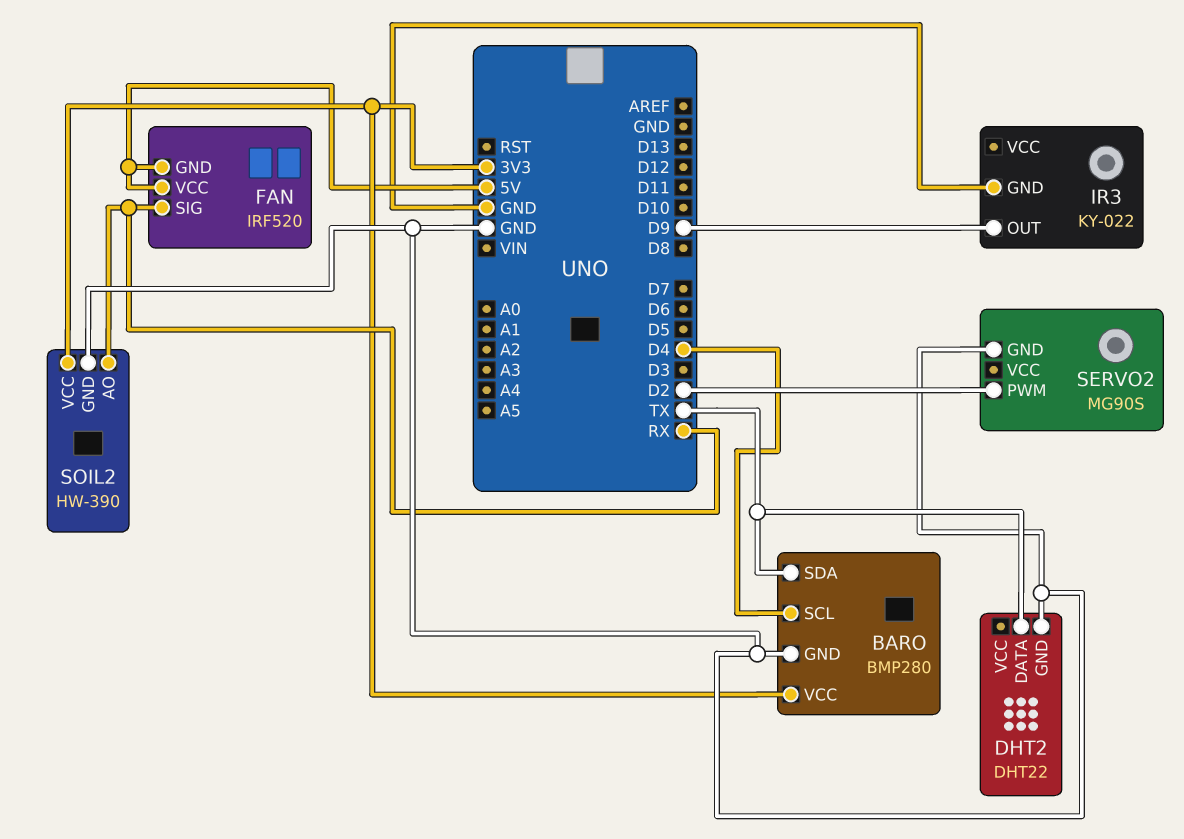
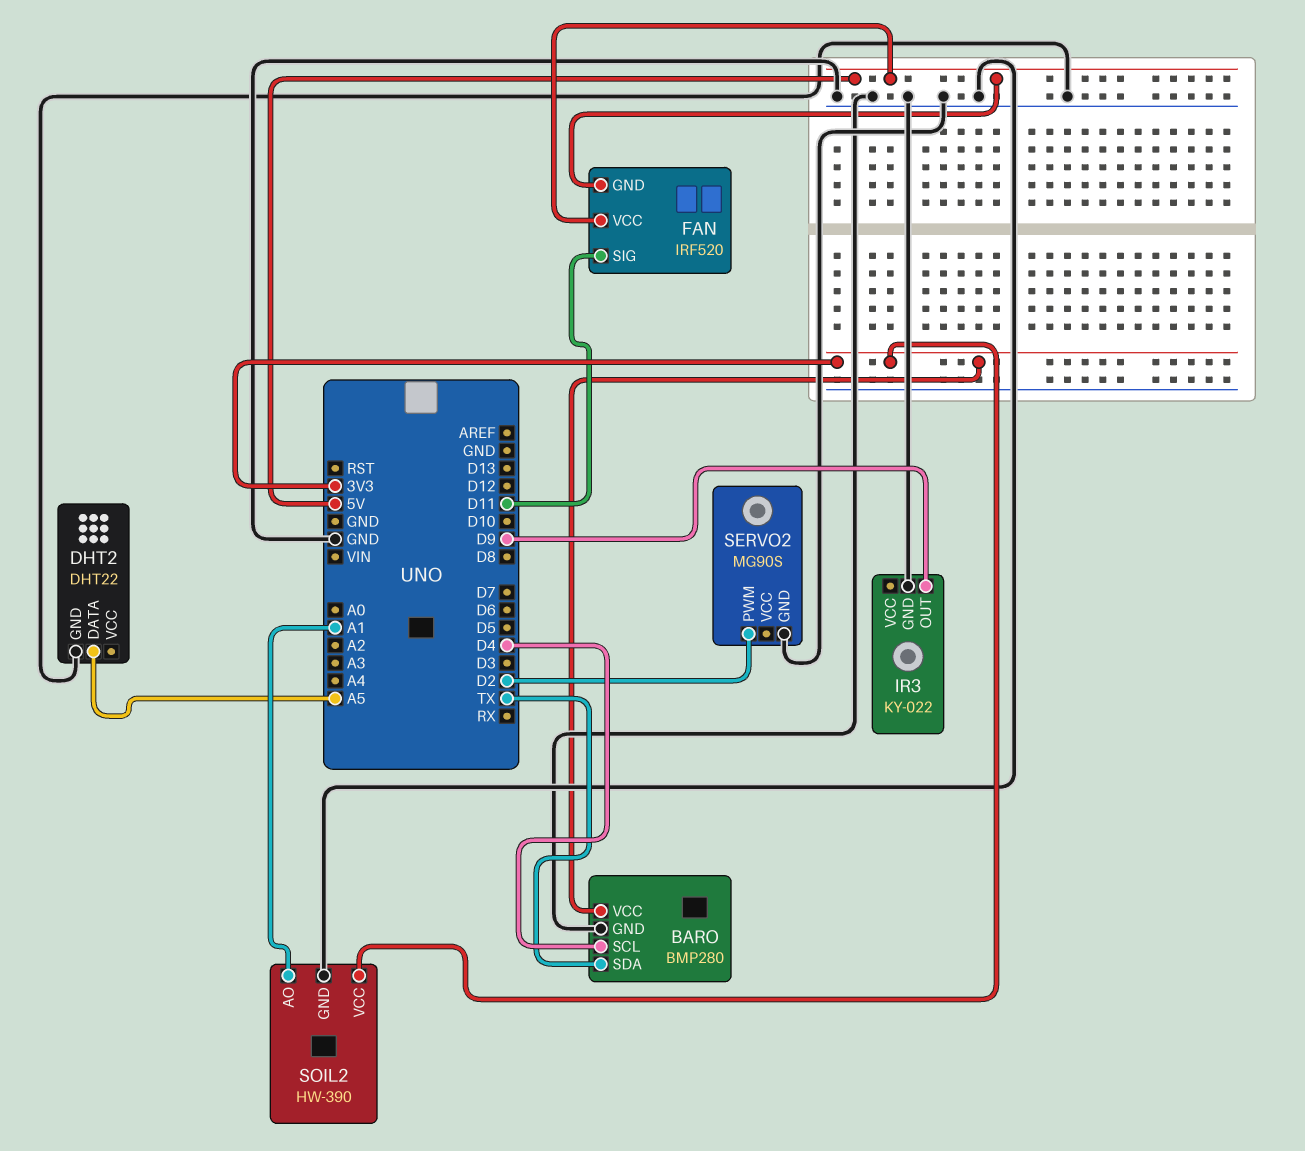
DHT2 pin DATA: TX -> A5
FAN pin SIG: RX -> D11
SOIL2 pin AO: RX -> A1

